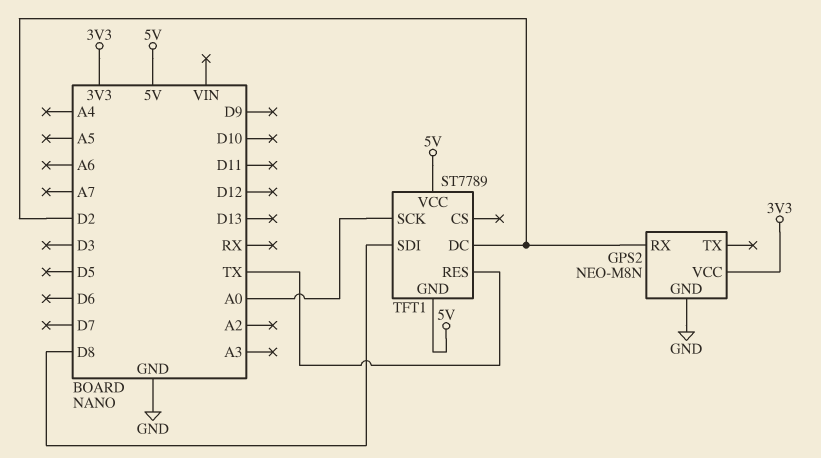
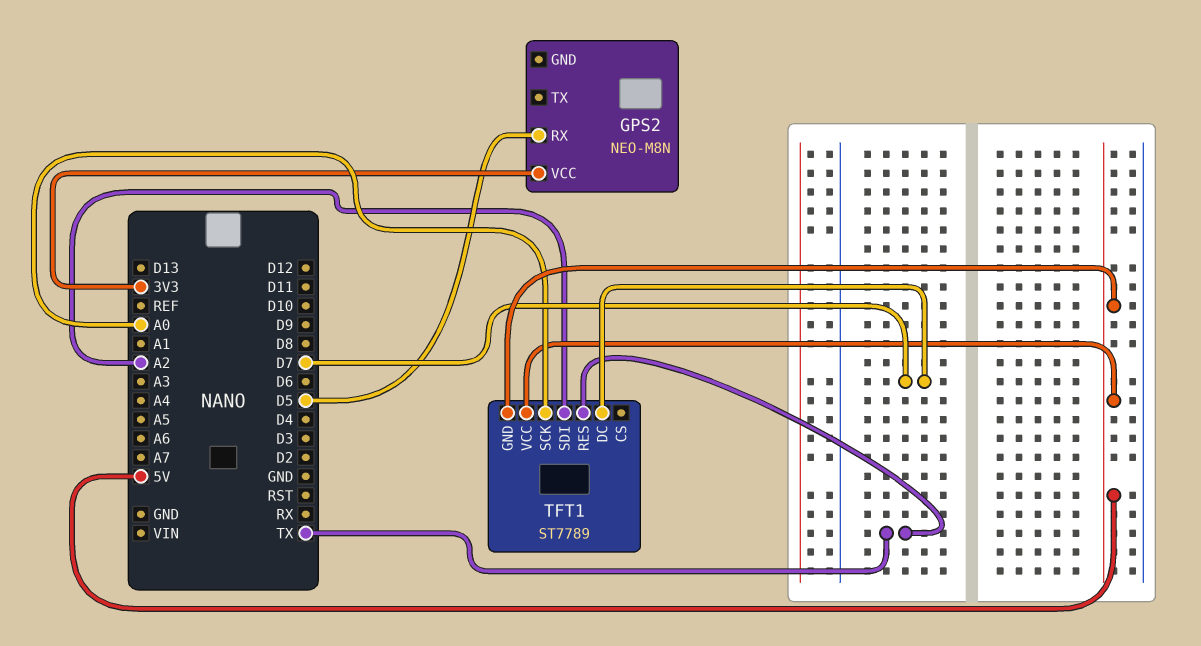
GPS2 pin GND: GND -> none
GPS2 pin RX: D2 -> D5
TFT1 pin DC: D2 -> D7
TFT1 pin SDI: D8 -> A2

